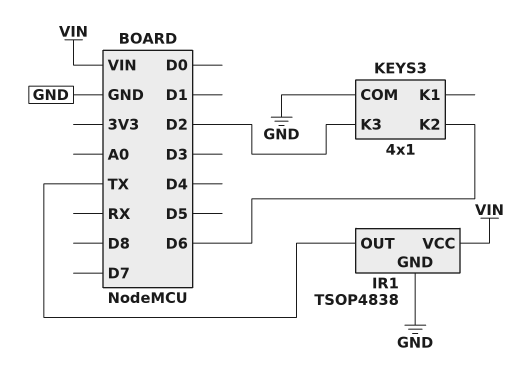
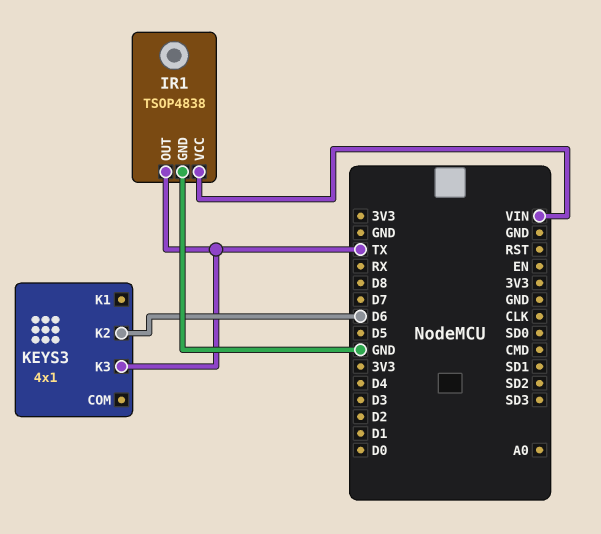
KEYS3 pin COM: GND -> none
KEYS3 pin K3: D2 -> TX

